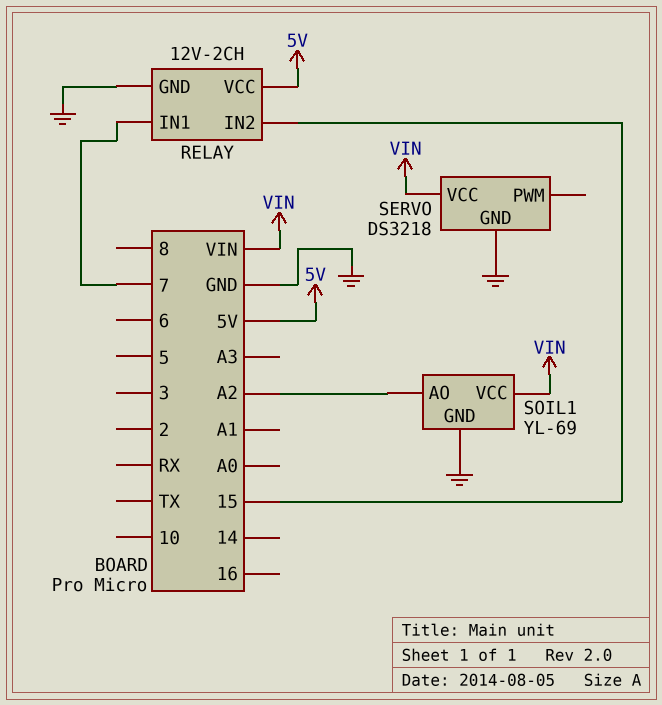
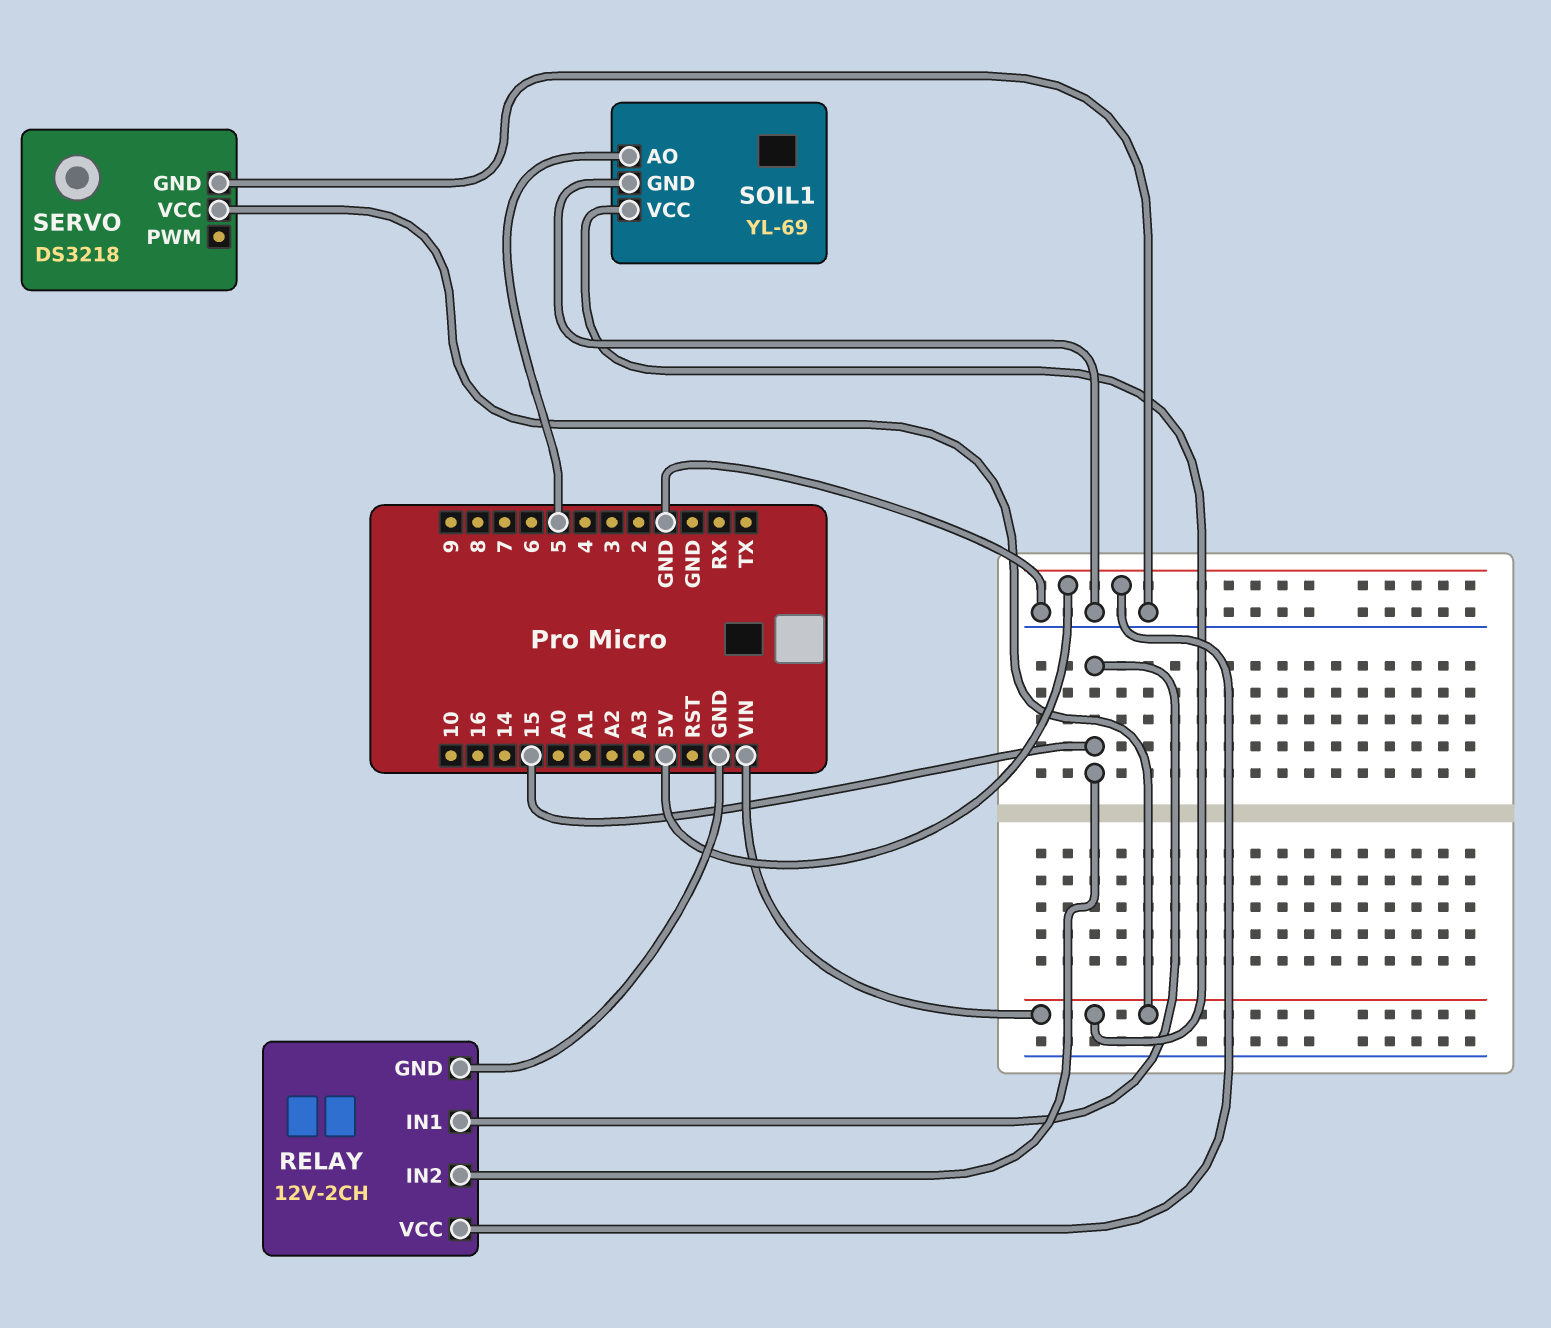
RELAY pin IN1: 7 -> 15
SOIL1 pin AO: A2 -> 5

